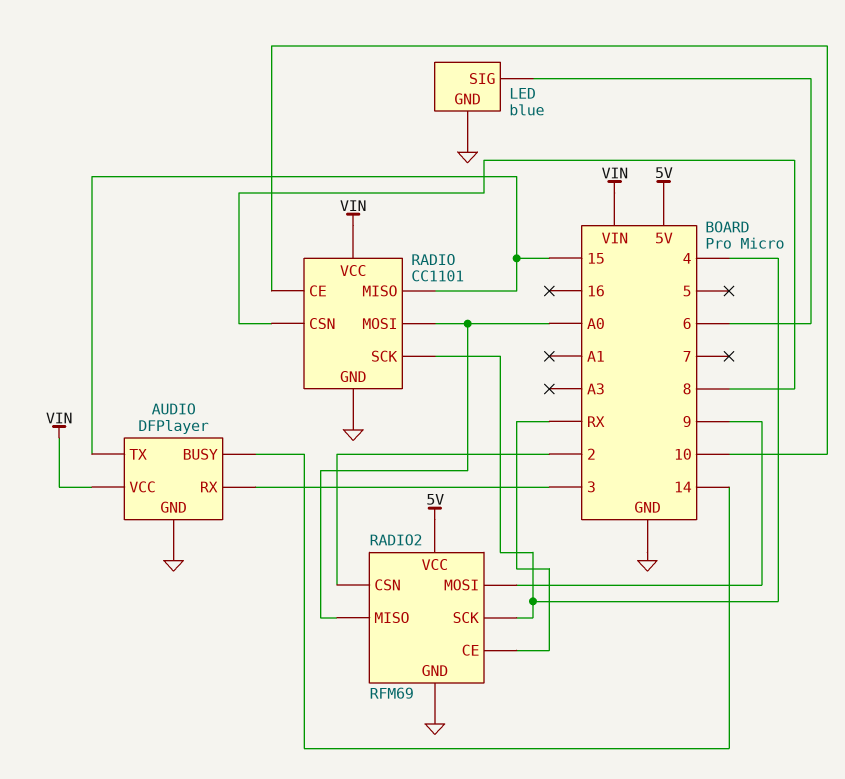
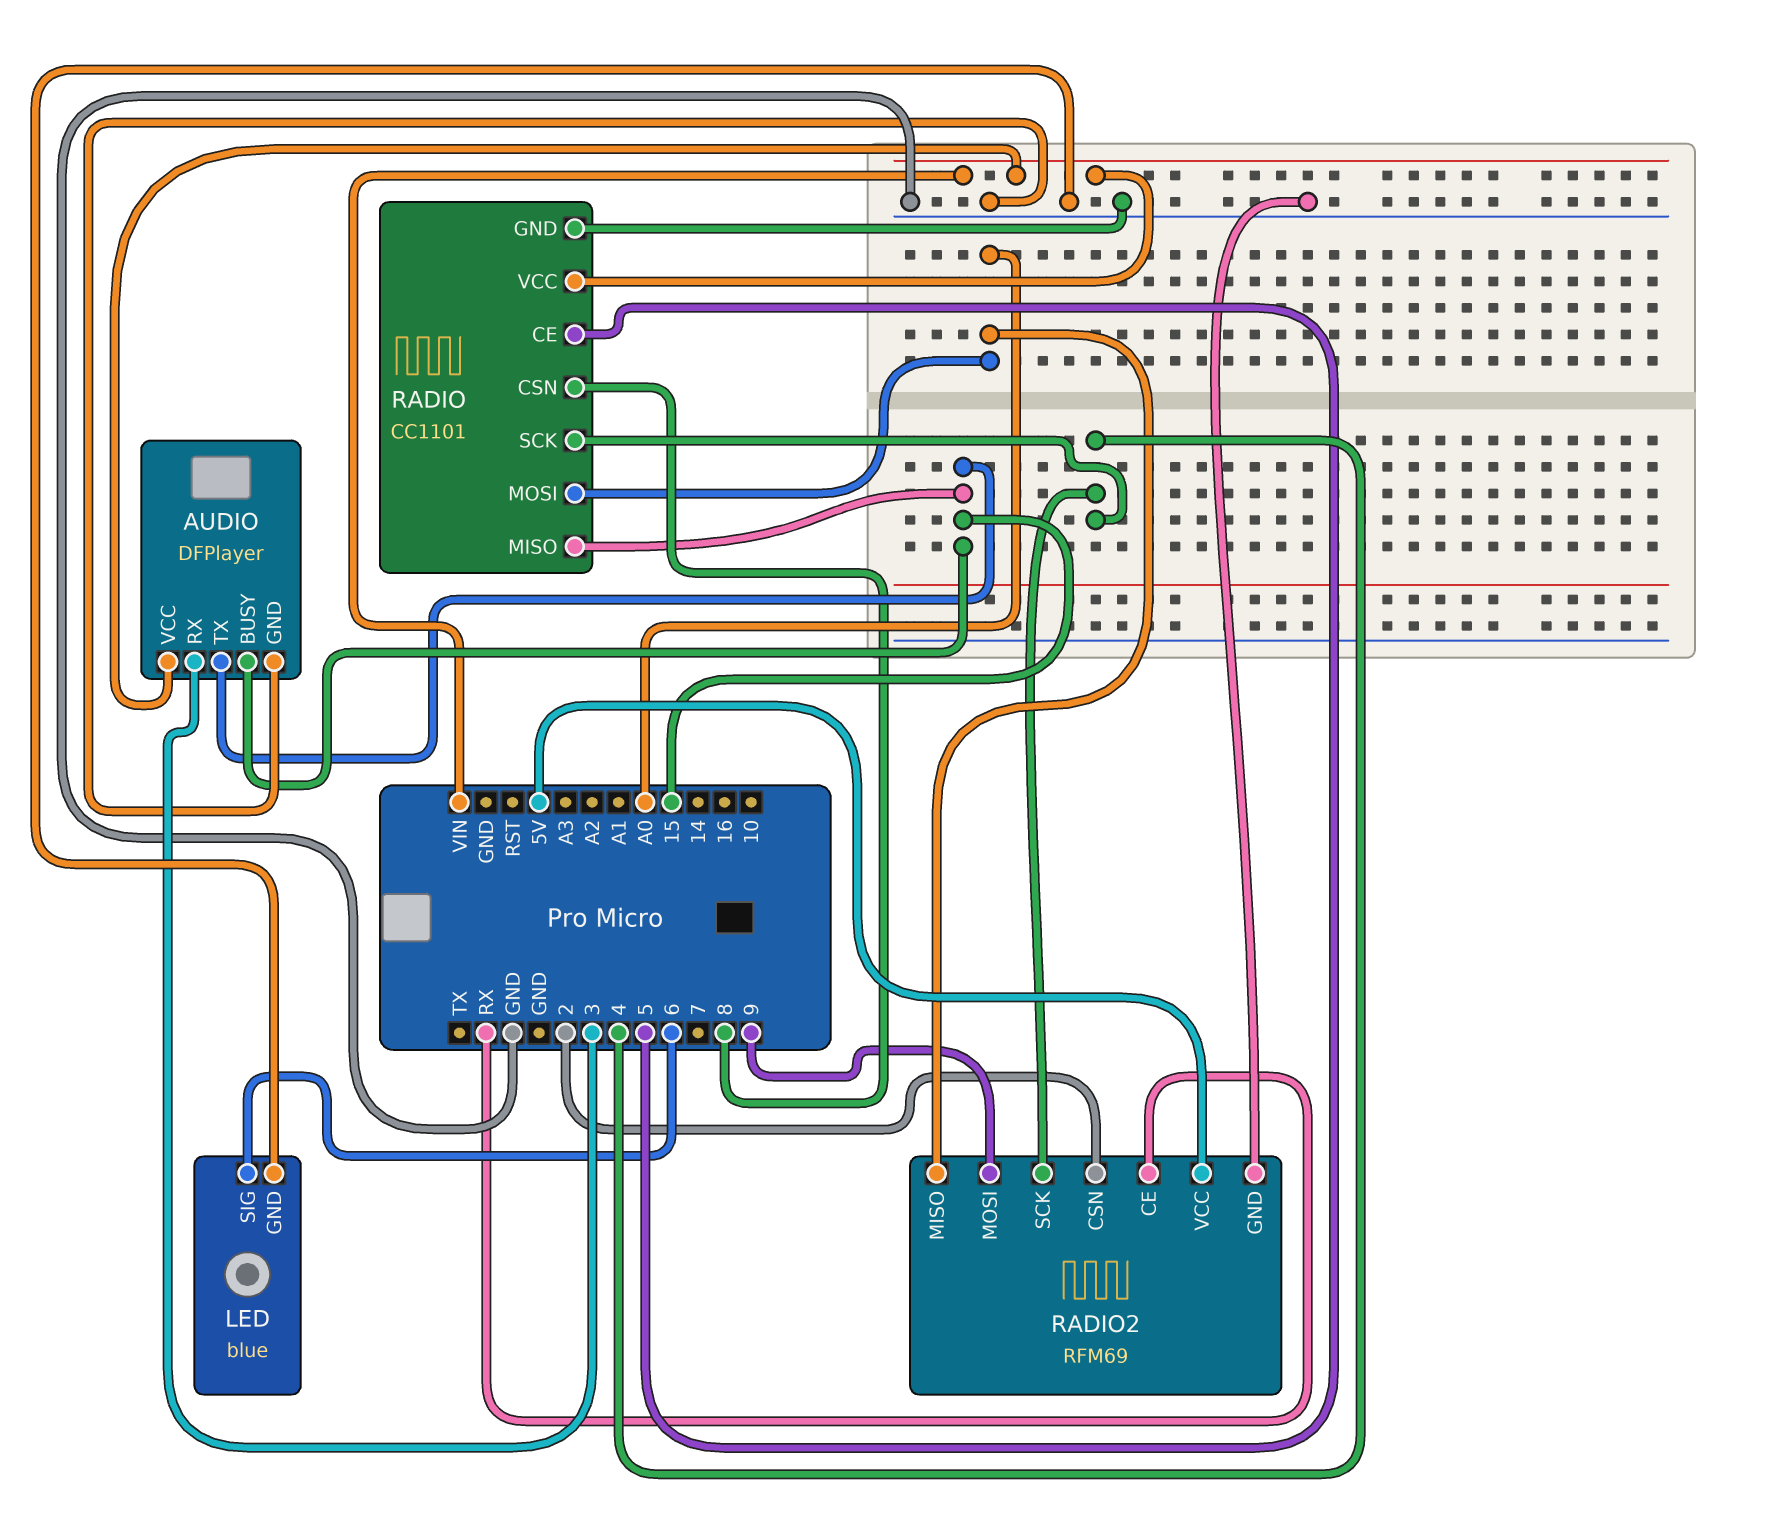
AUDIO pin BUSY: 14 -> 15
RADIO pin CE: 10 -> 5

